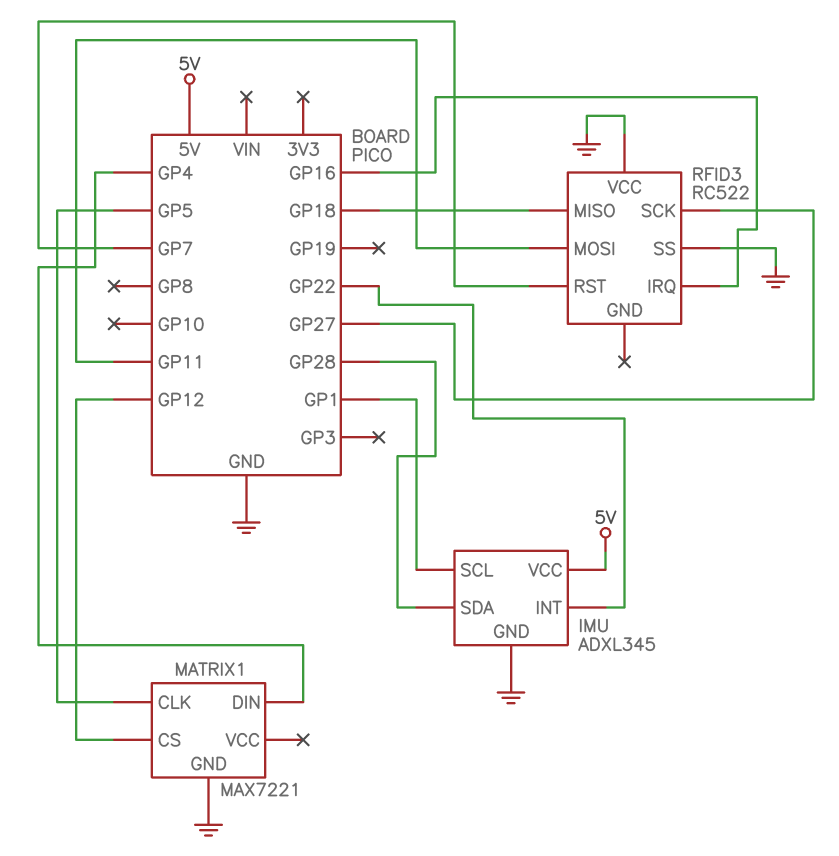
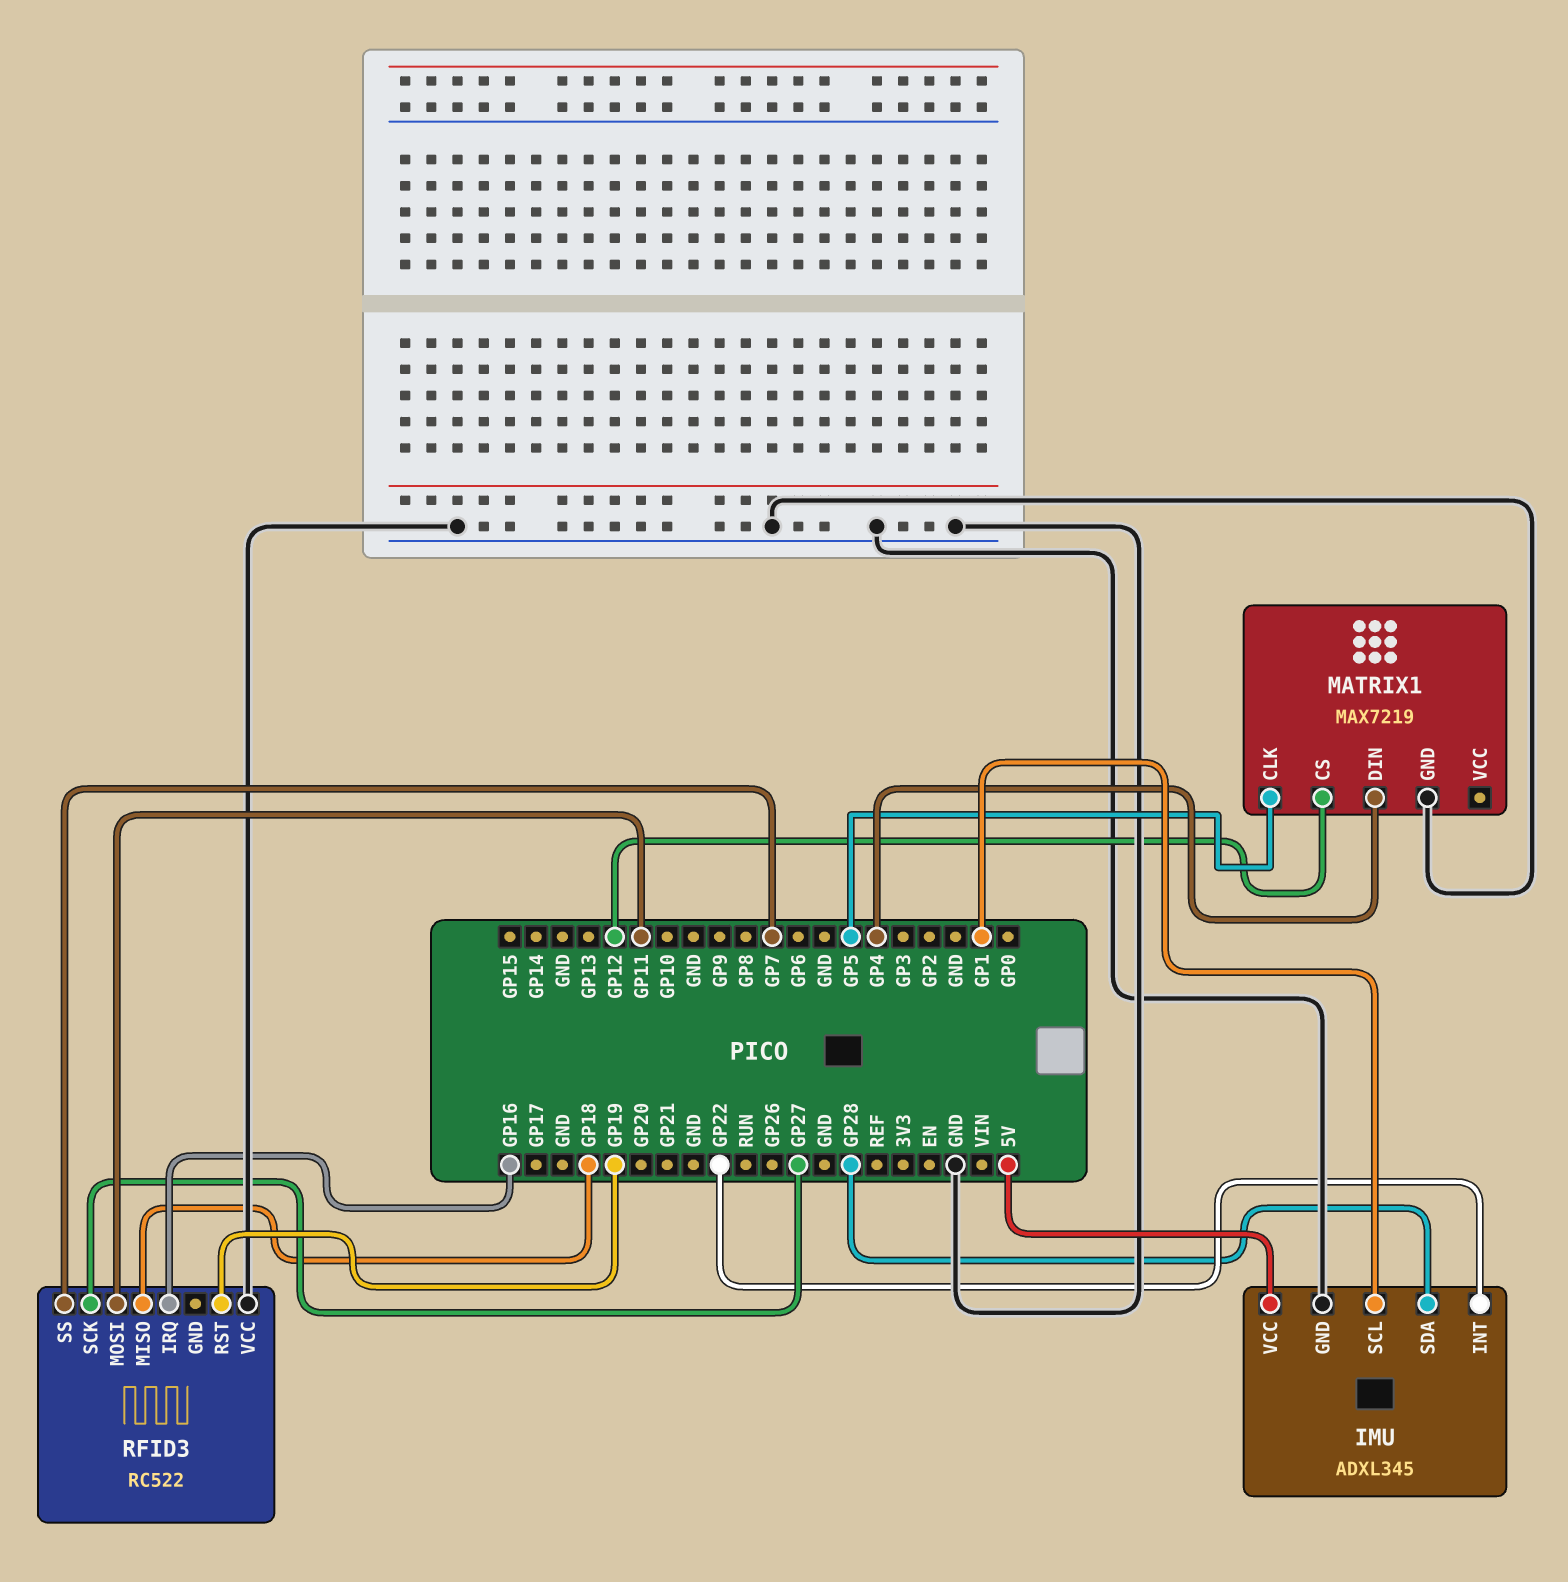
MATRIX1: MAX7221 -> MAX7219
RFID3 pin RST: GP7 -> GP19
RFID3 pin SS: GND -> GP7

